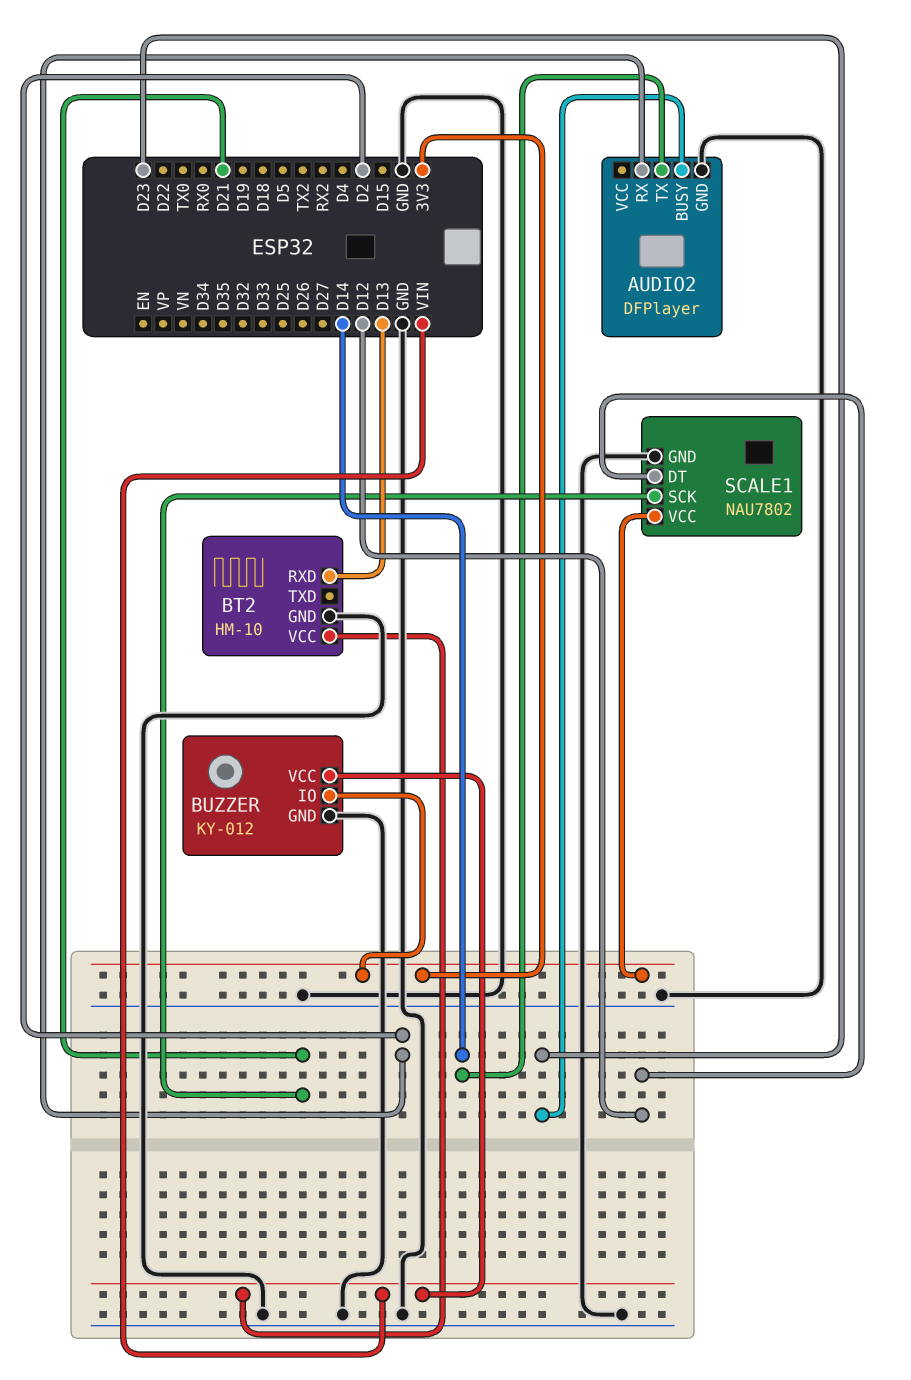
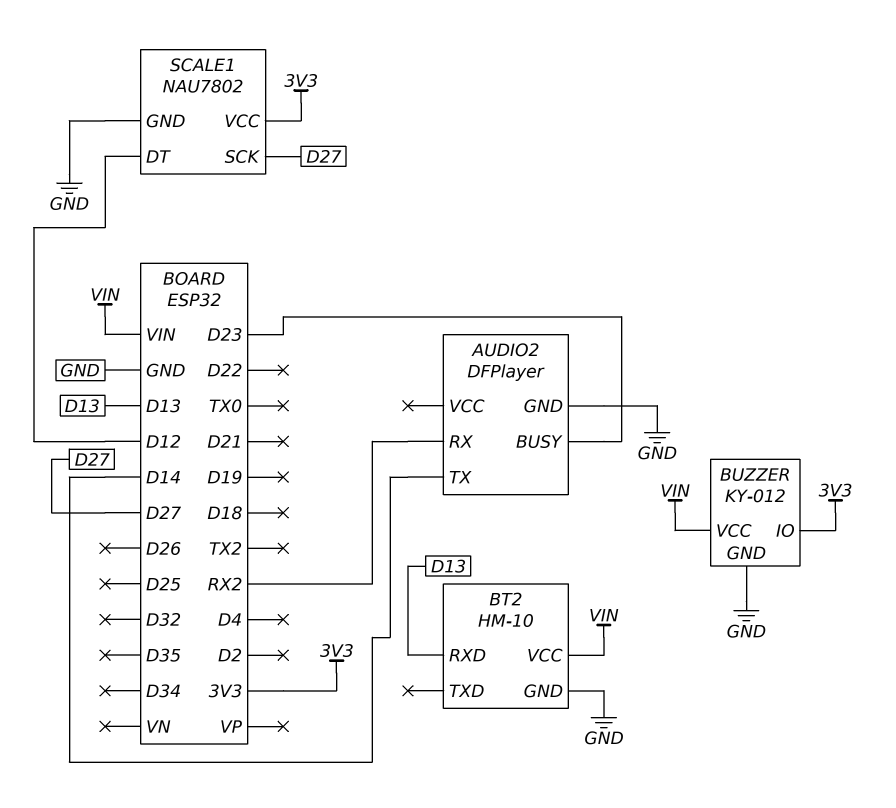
AUDIO2 pin RX: D2 -> RX2
SCALE1 pin SCK: D21 -> D27

